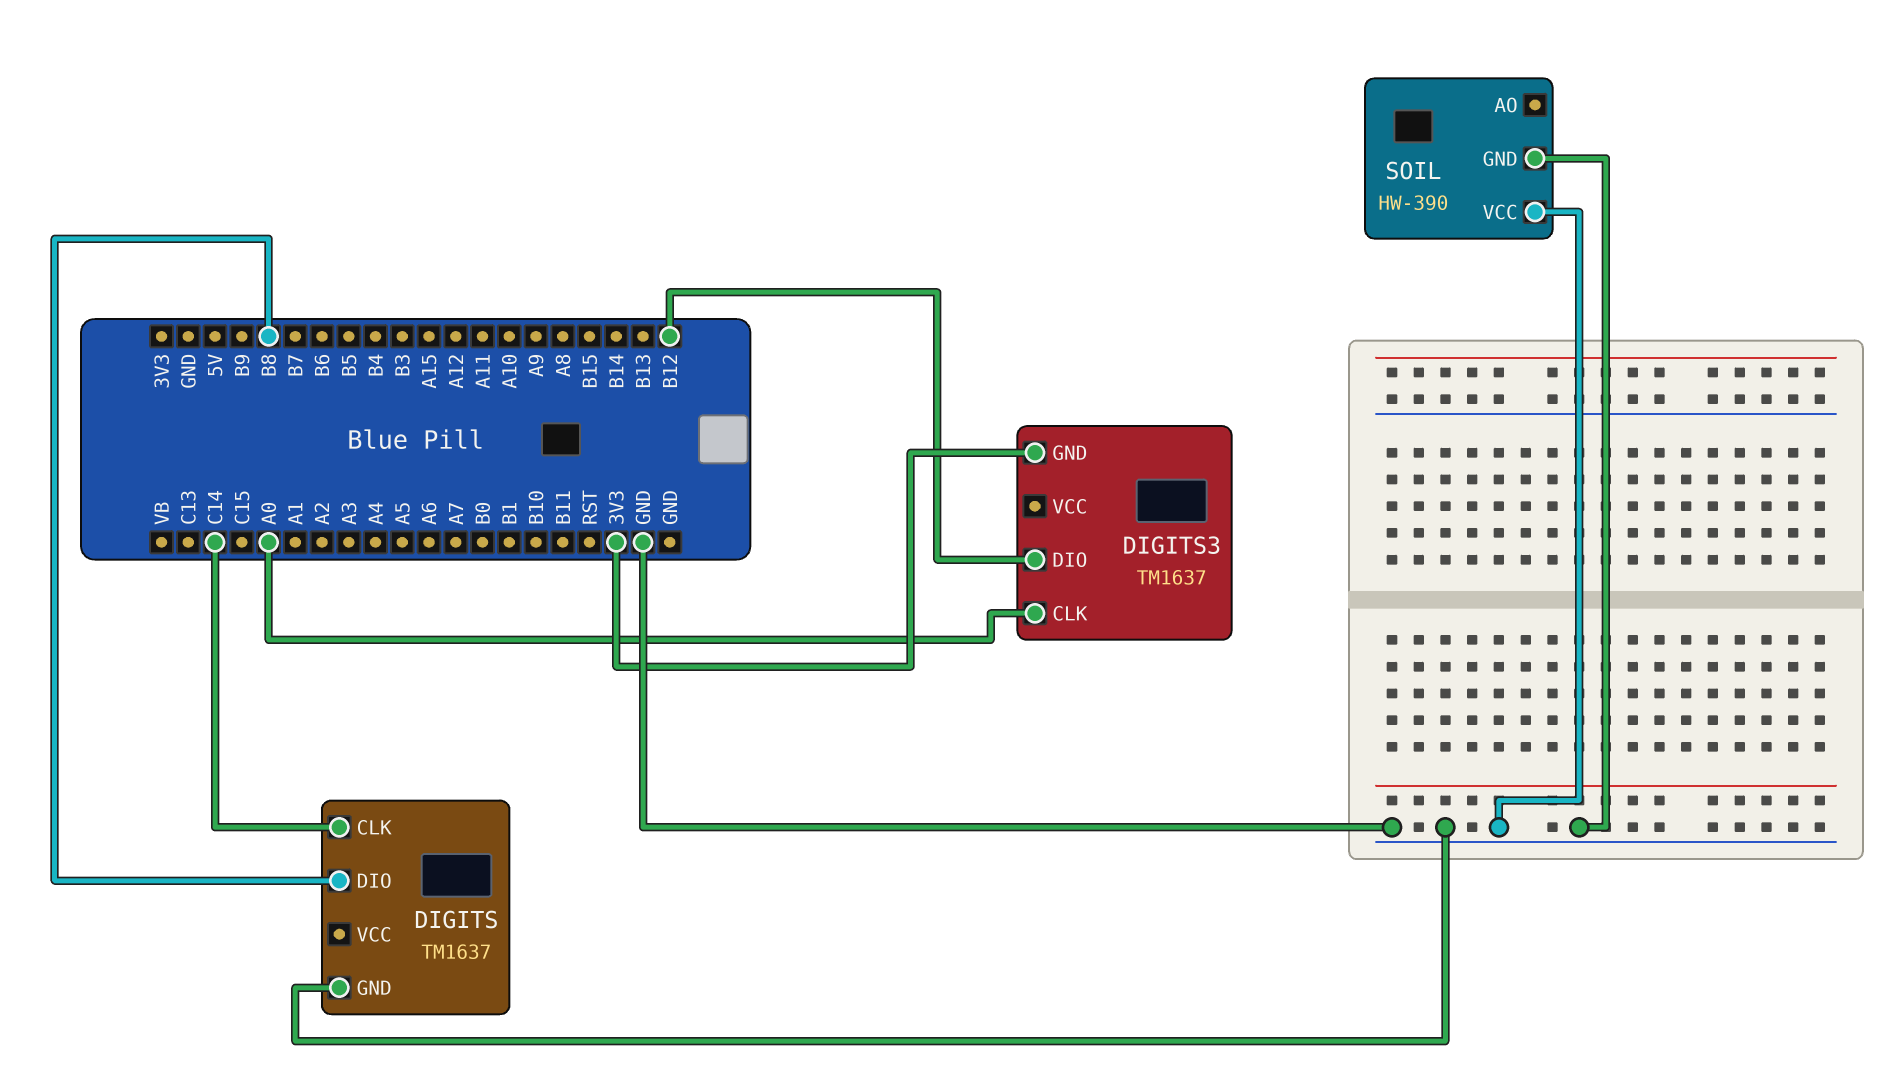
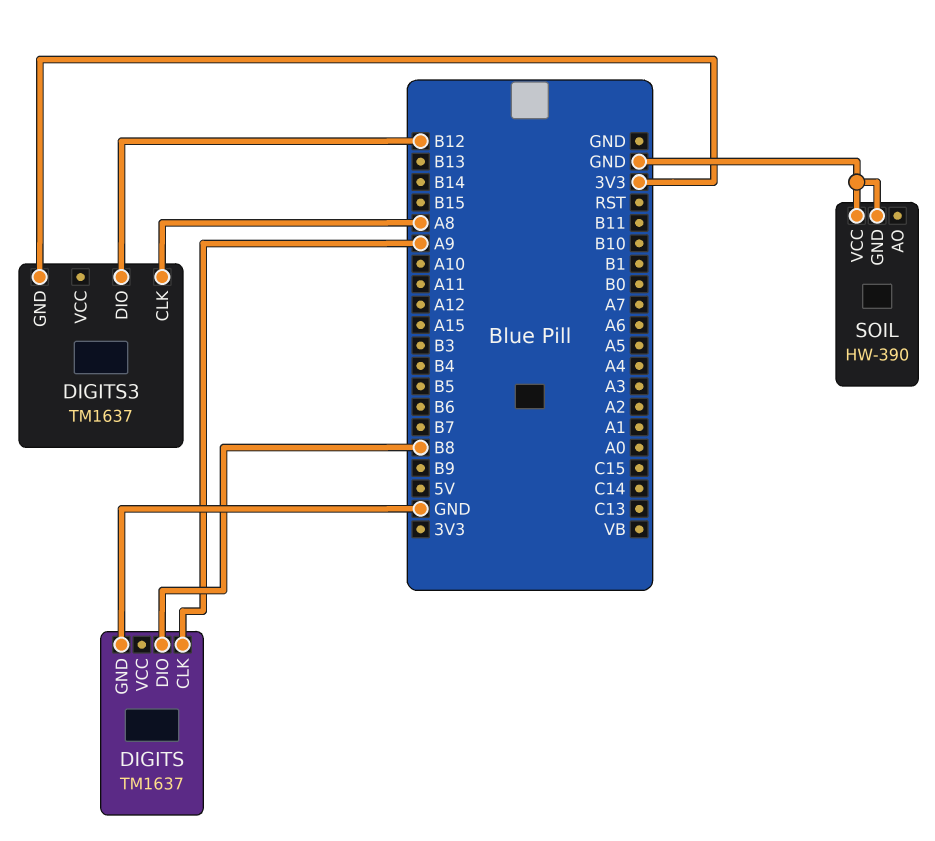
DIGITS pin CLK: C14 -> A9
DIGITS3 pin CLK: A0 -> A8

